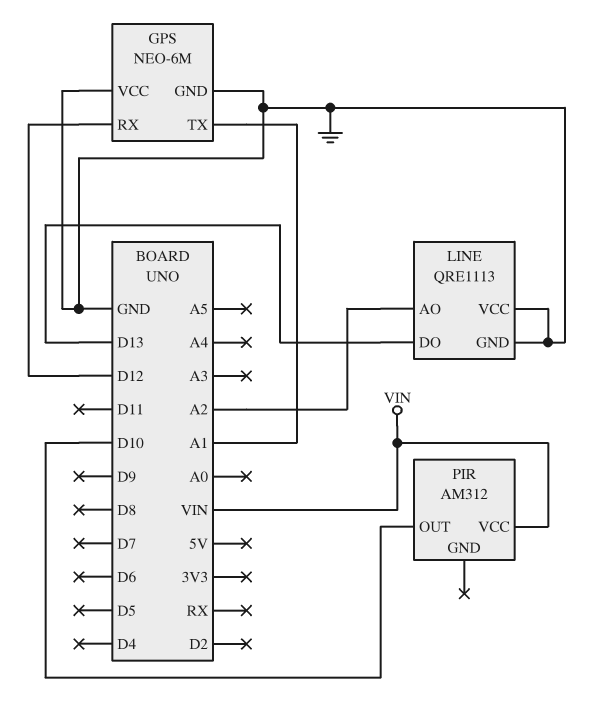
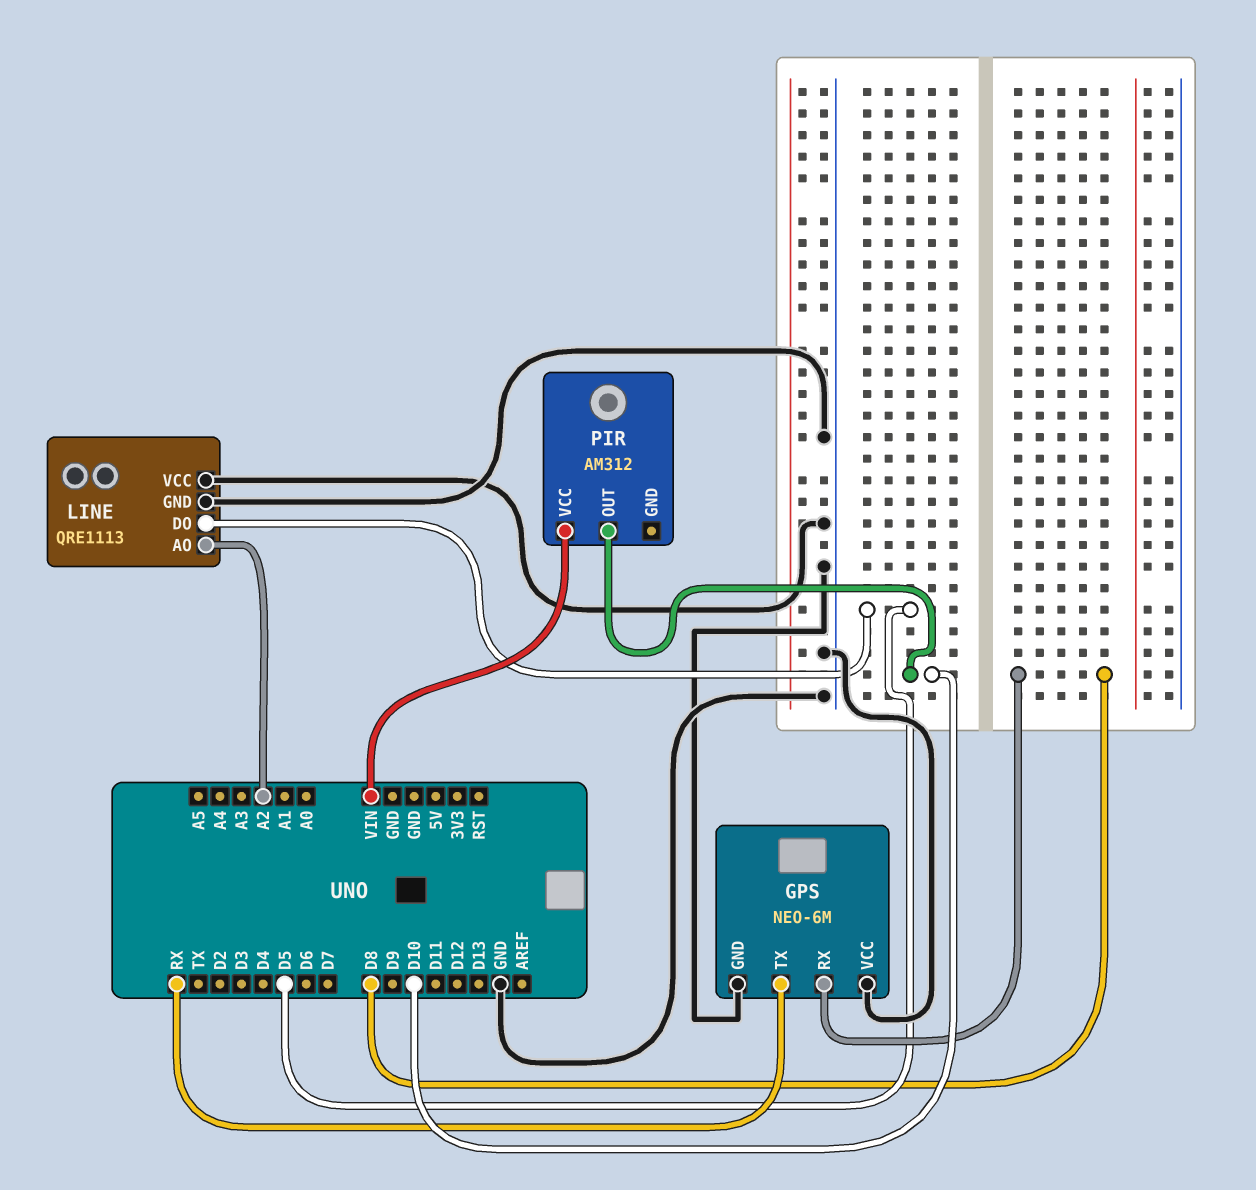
GPS pin RX: D12 -> D8
GPS pin TX: A1 -> RX
LINE pin DO: D13 -> D5

